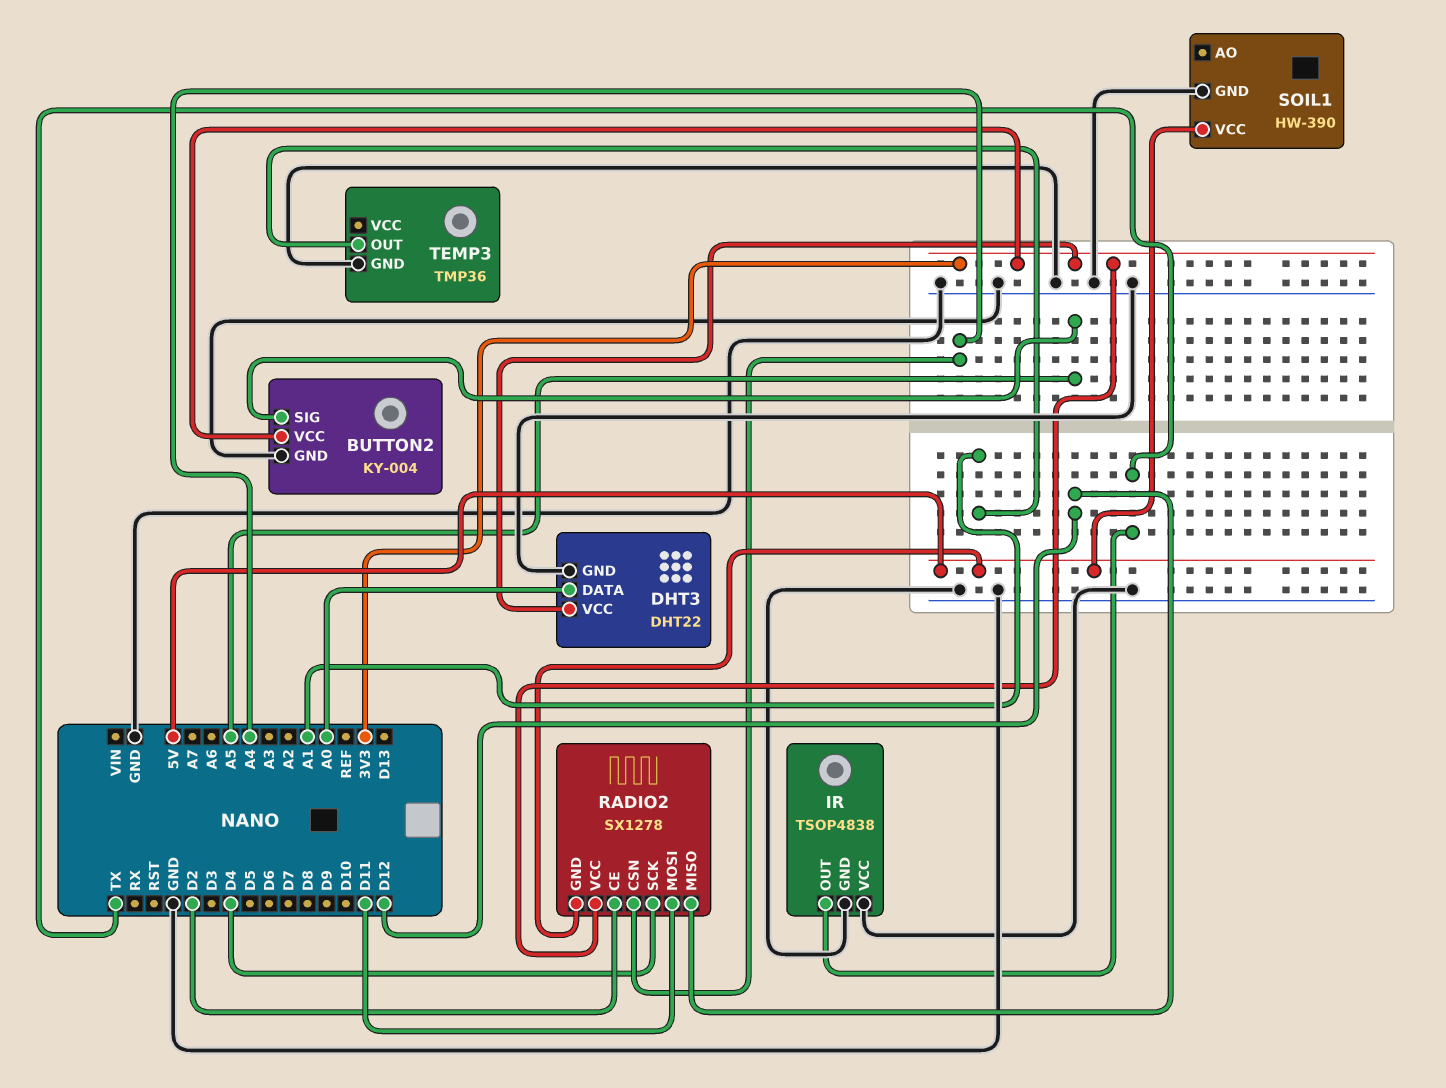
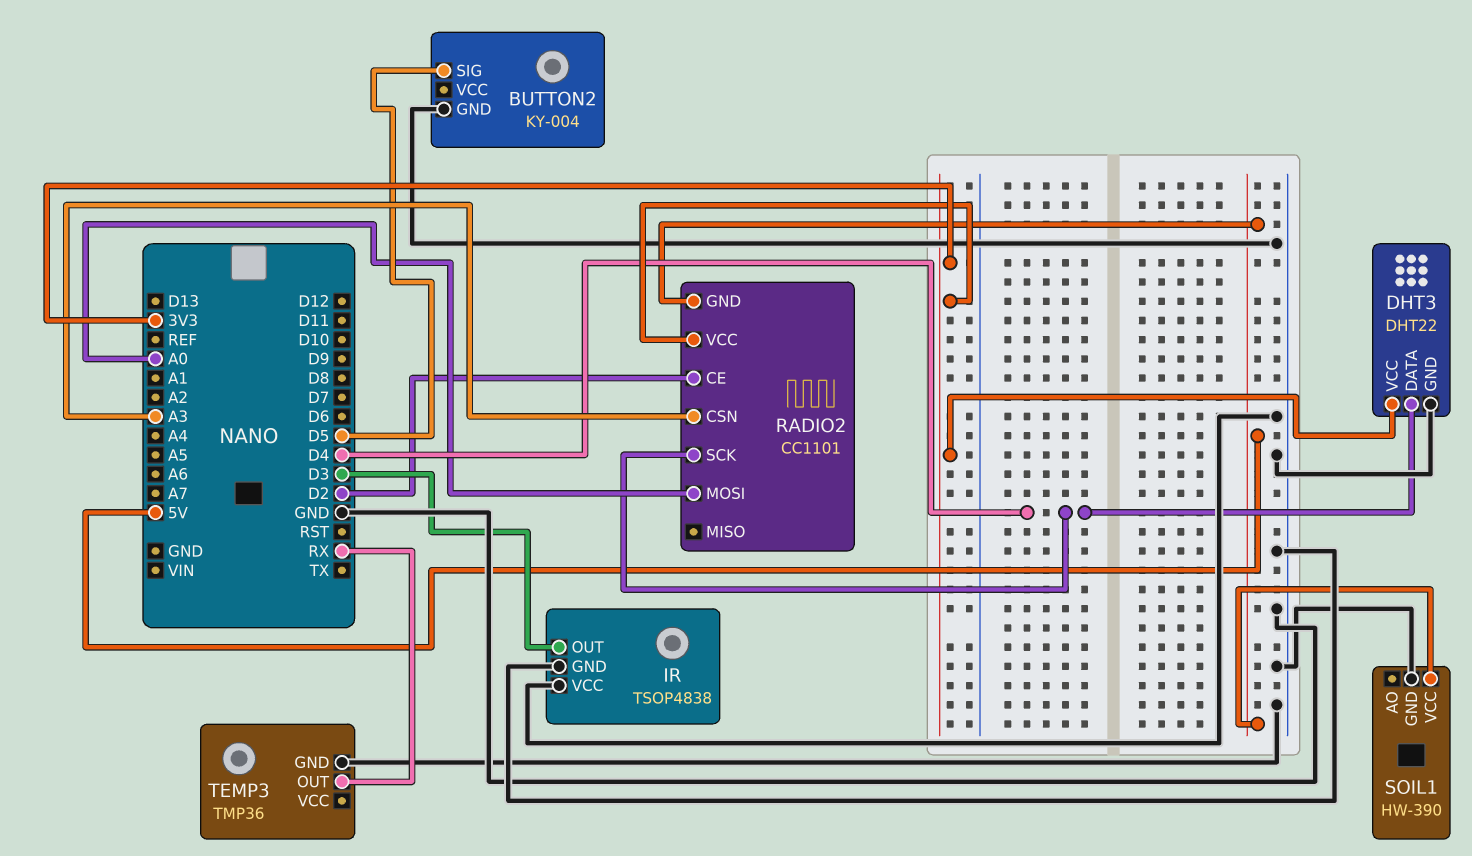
BUTTON2 pin SIG: A5 -> D5
BUTTON2 pin VCC: 3V3 -> none
DHT3 pin DATA: A0 -> D4
IR pin OUT: TX -> D3
RADIO2: SX1278 -> CC1101
RADIO2 pin CSN: A4 -> A3
RADIO2 pin MISO: D12 -> none
RADIO2 pin MOSI: D11 -> A0
TEMP3 pin OUT: A1 -> RX

